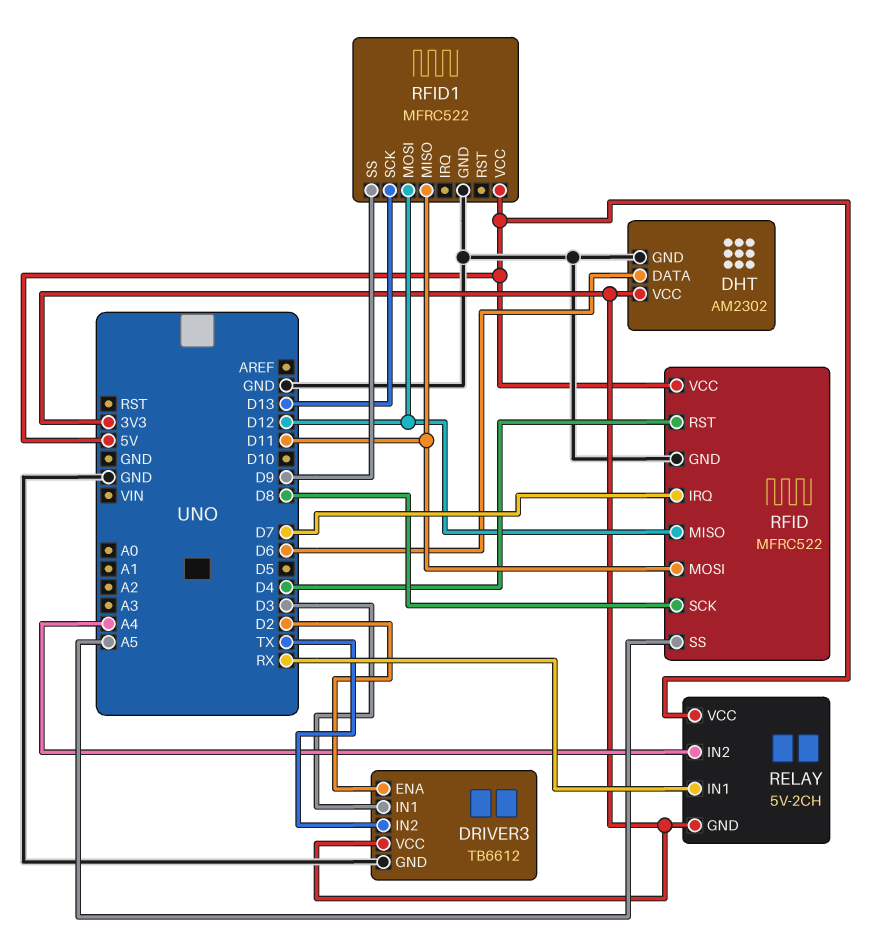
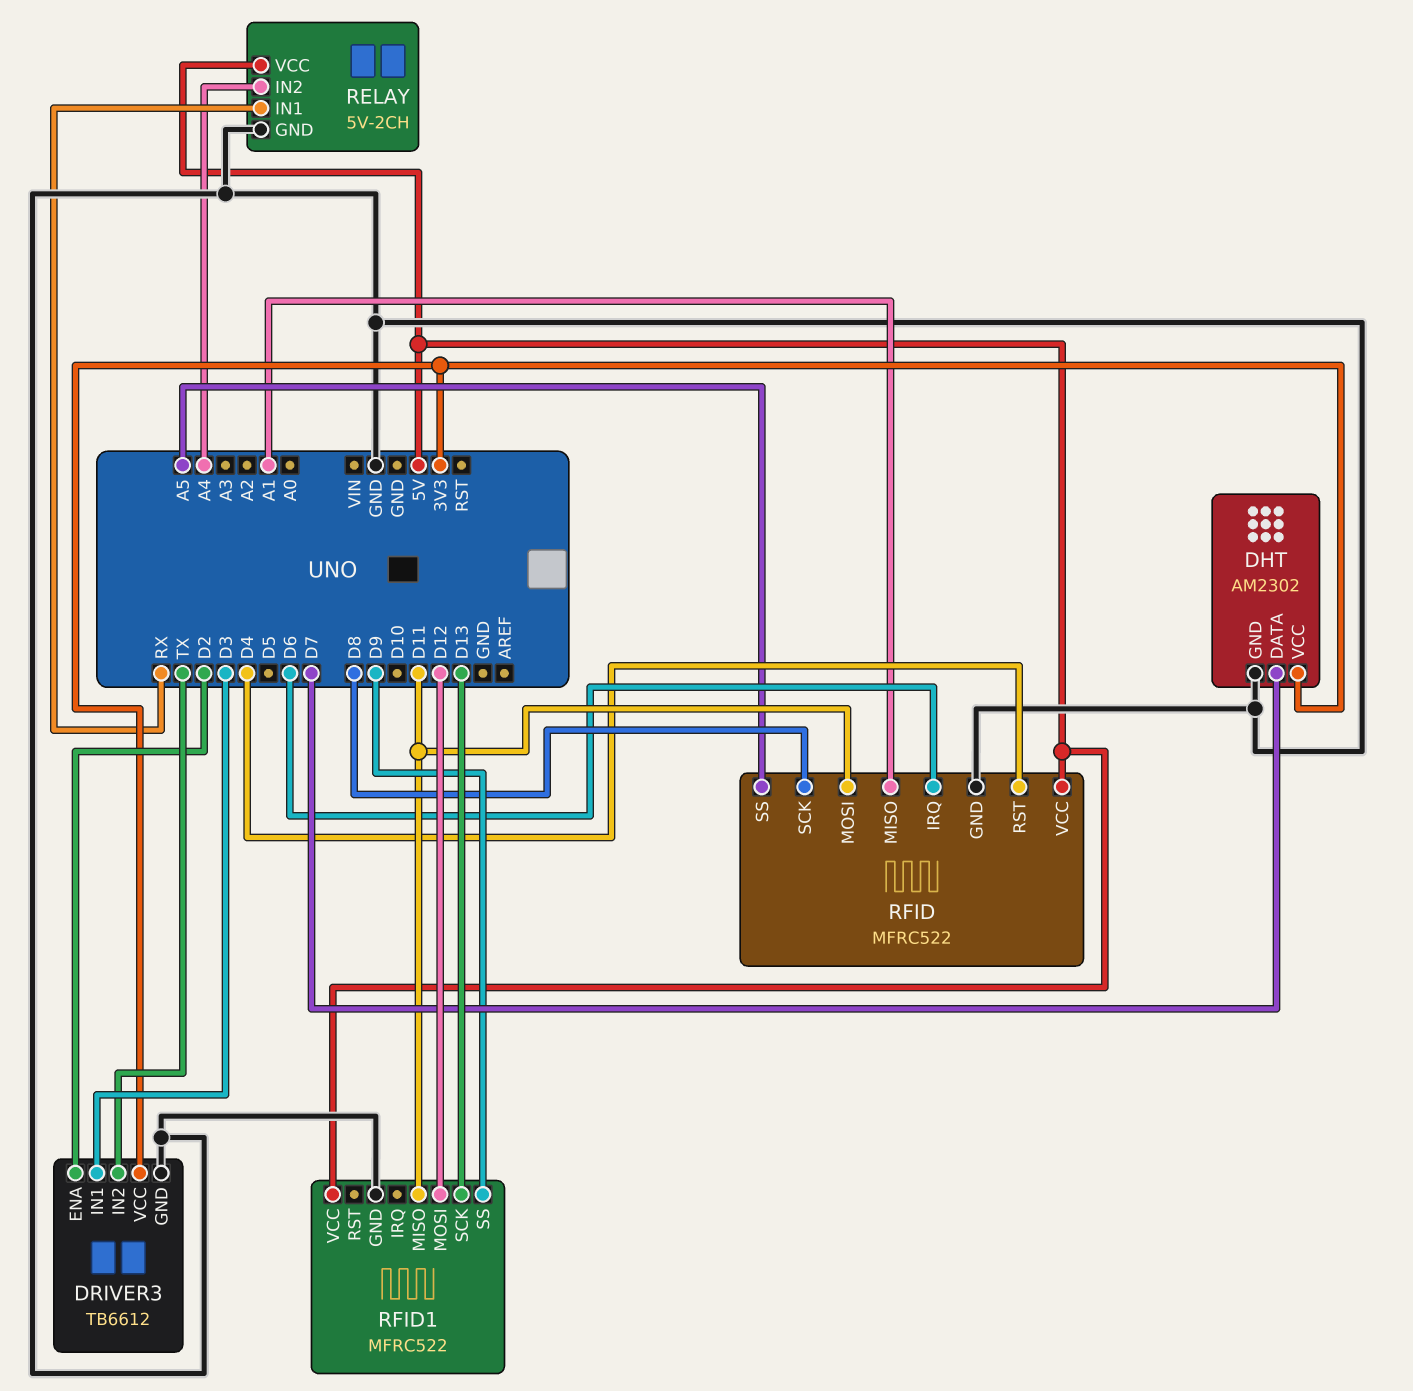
DHT pin DATA: D6 -> D7
RELAY pin GND: 3V3 -> GND
RFID pin IRQ: D7 -> D6
RFID pin MISO: D12 -> A1

